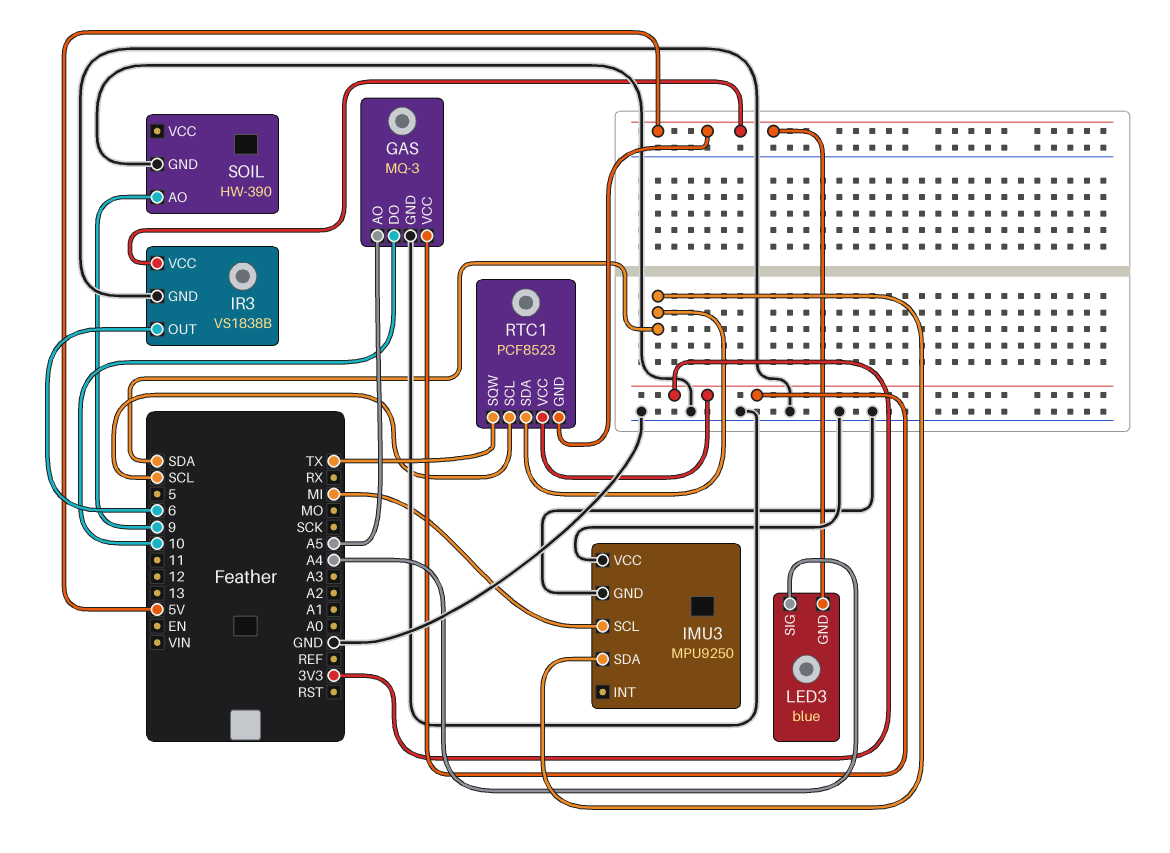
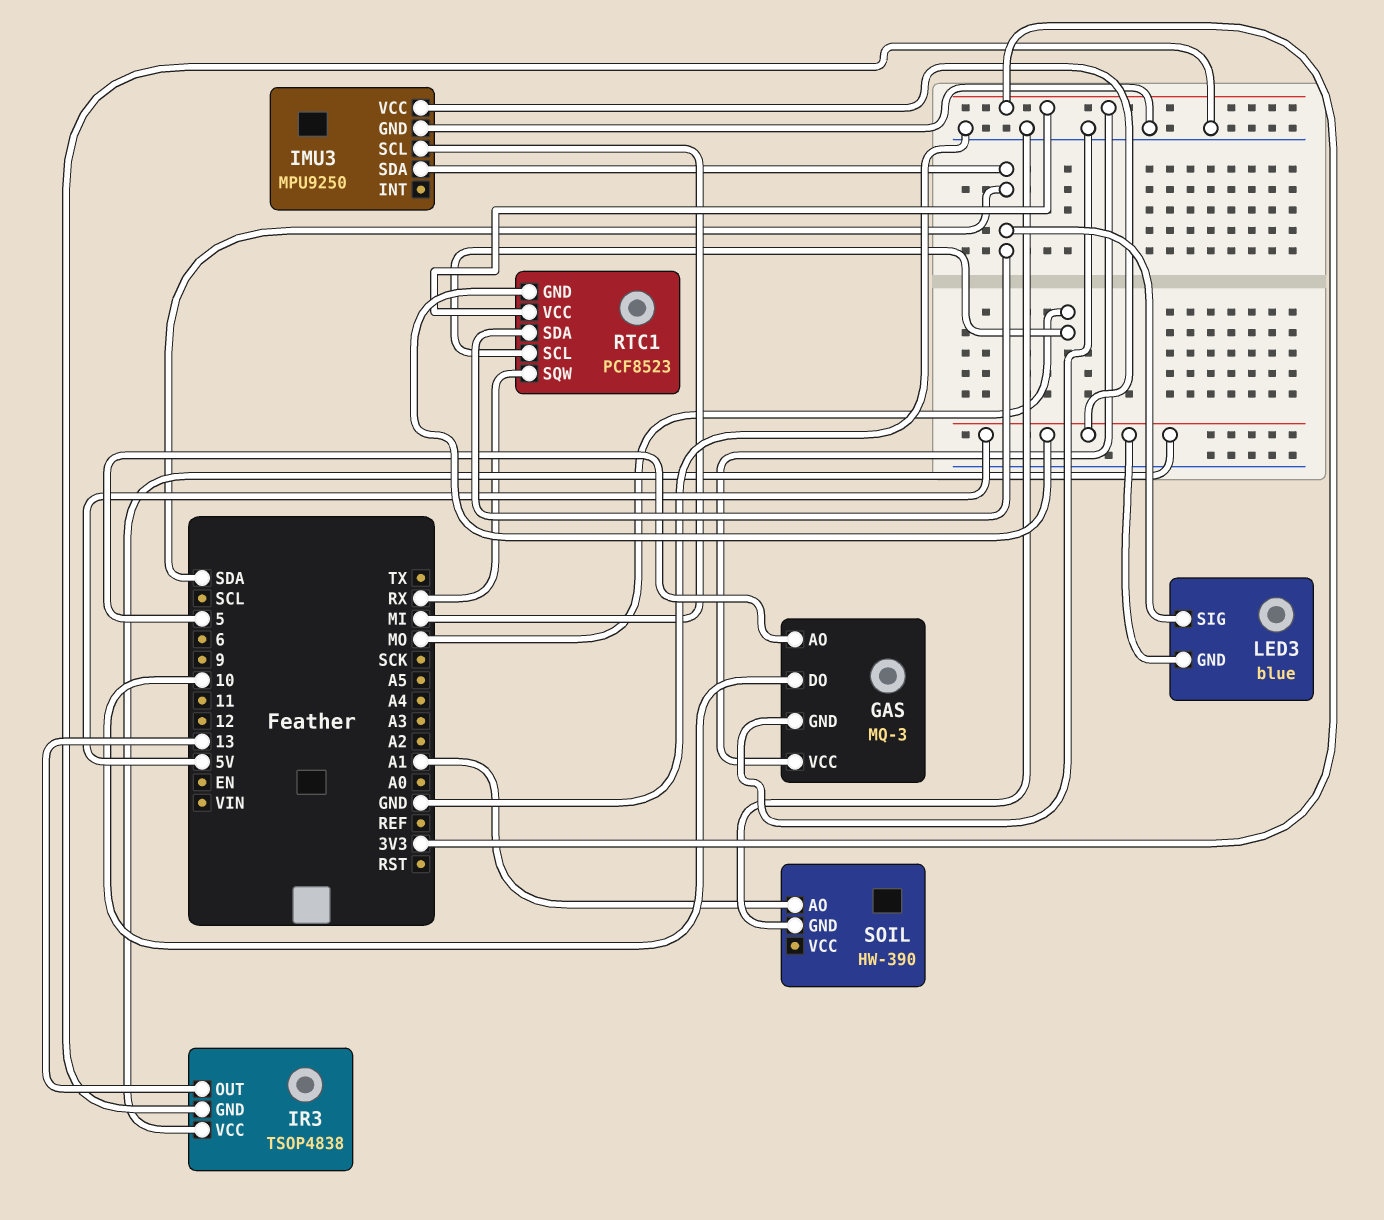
GAS pin AO: A5 -> 5
IMU3 pin VCC: GND -> 5V
IR3: VS1838B -> TSOP4838
IR3 pin OUT: 6 -> 13
LED3 pin SIG: A4 -> SDA
RTC1 pin SCL: SCL -> MO
RTC1 pin SQW: TX -> RX
SOIL pin AO: 9 -> A1

